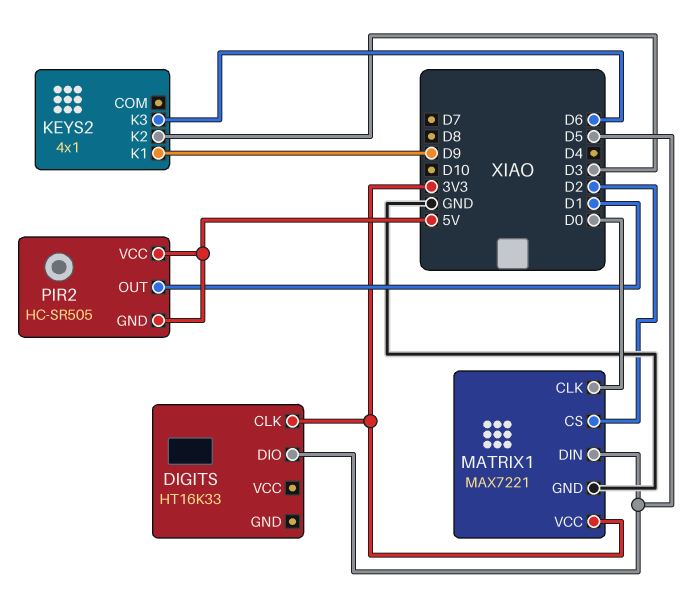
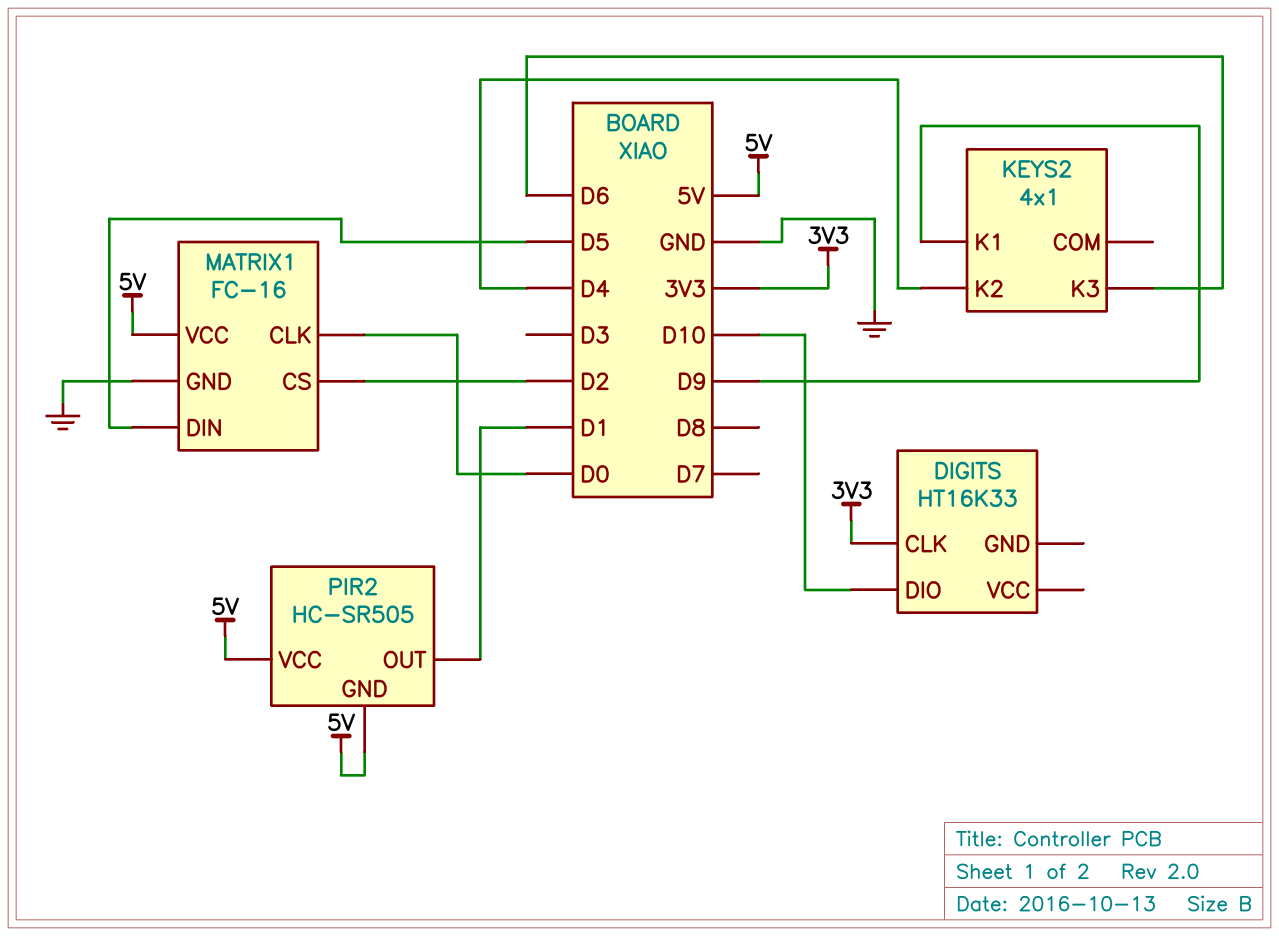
DIGITS pin DIO: D5 -> D10
KEYS2 pin K2: D3 -> D4
MATRIX1: MAX7221 -> FC-16
MATRIX1 pin VCC: 3V3 -> 5V

